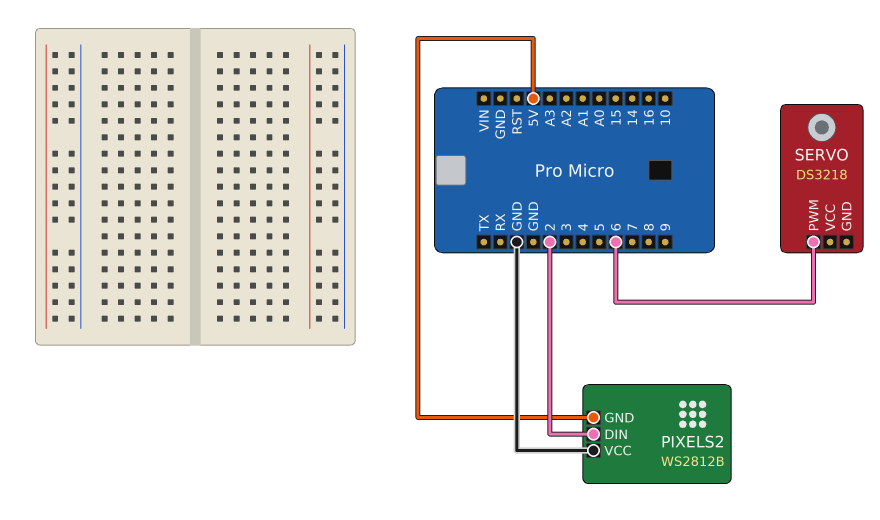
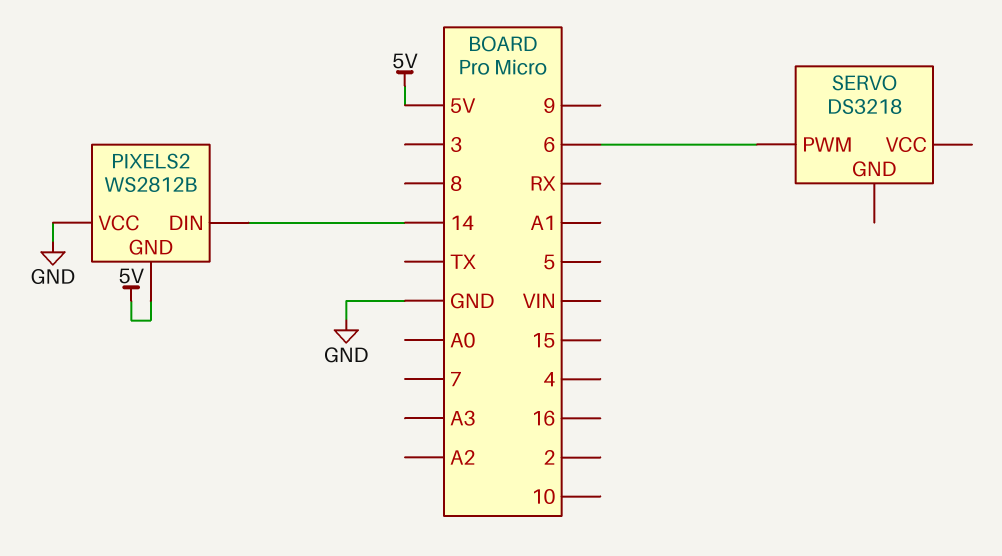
PIXELS2 pin DIN: 2 -> 14

